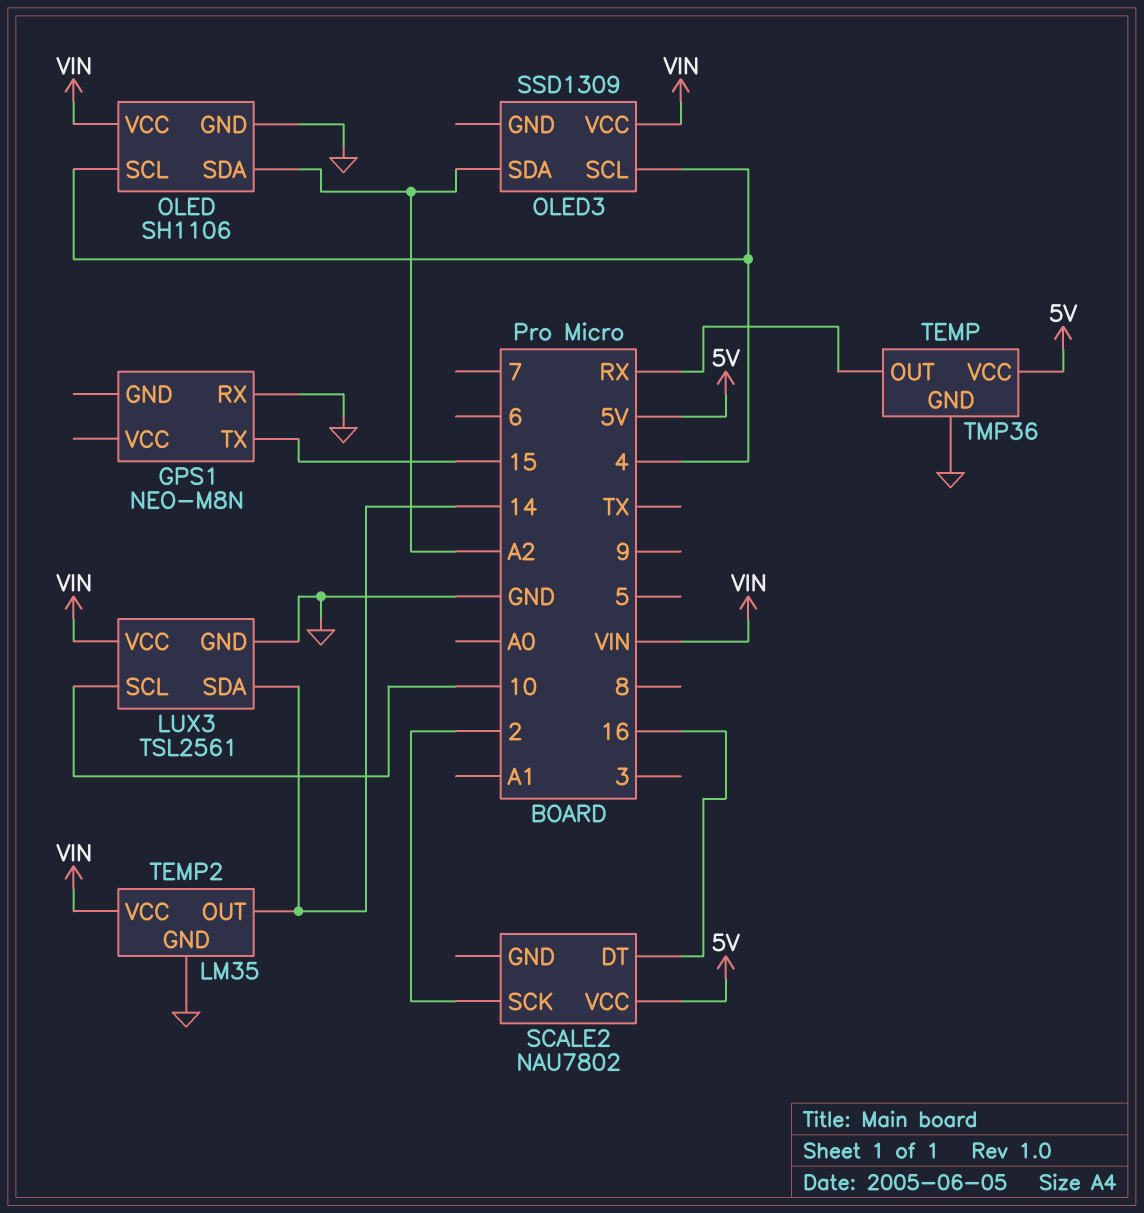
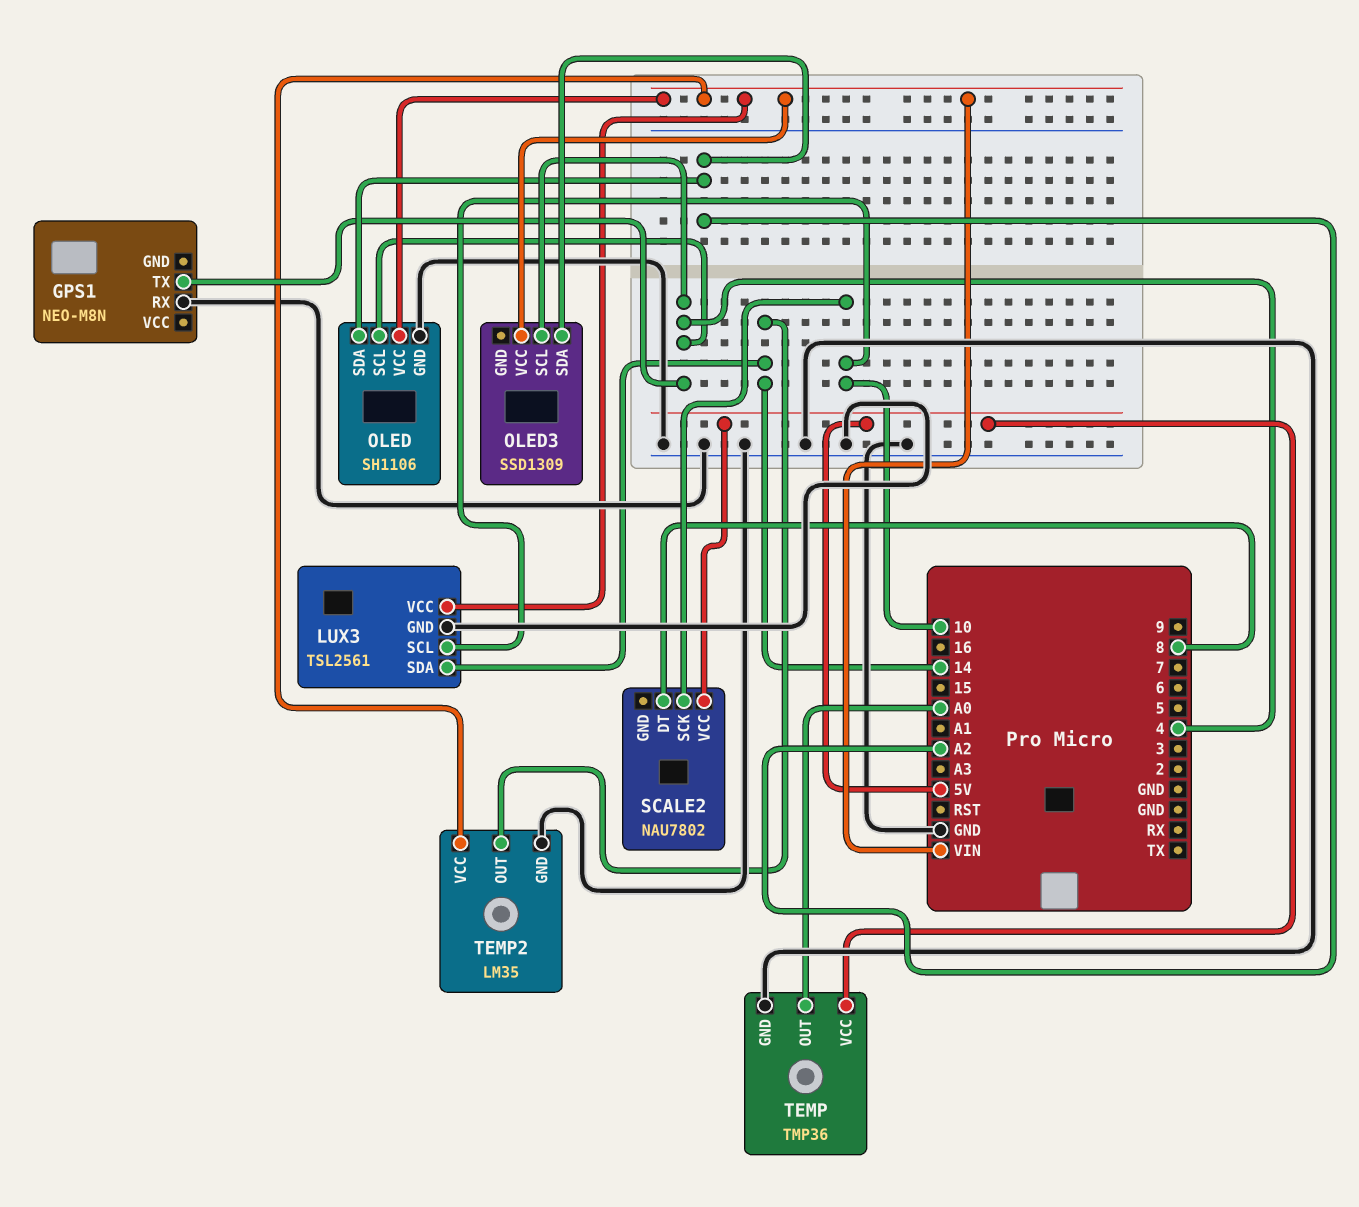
GPS1 pin TX: 15 -> 4
SCALE2 pin DT: 16 -> 8
SCALE2 pin SCK: 2 -> 10
TEMP pin OUT: RX -> A0

